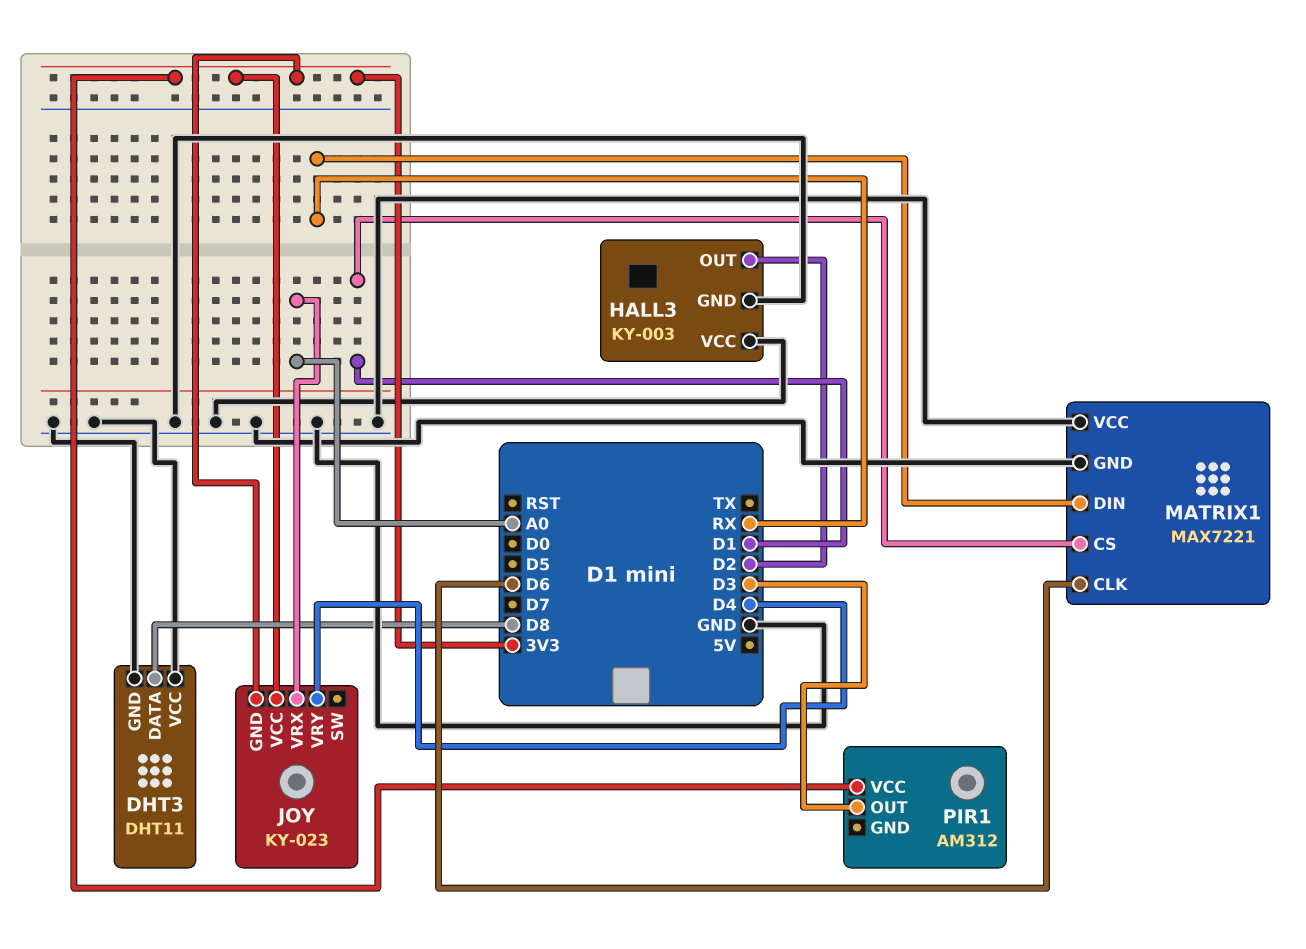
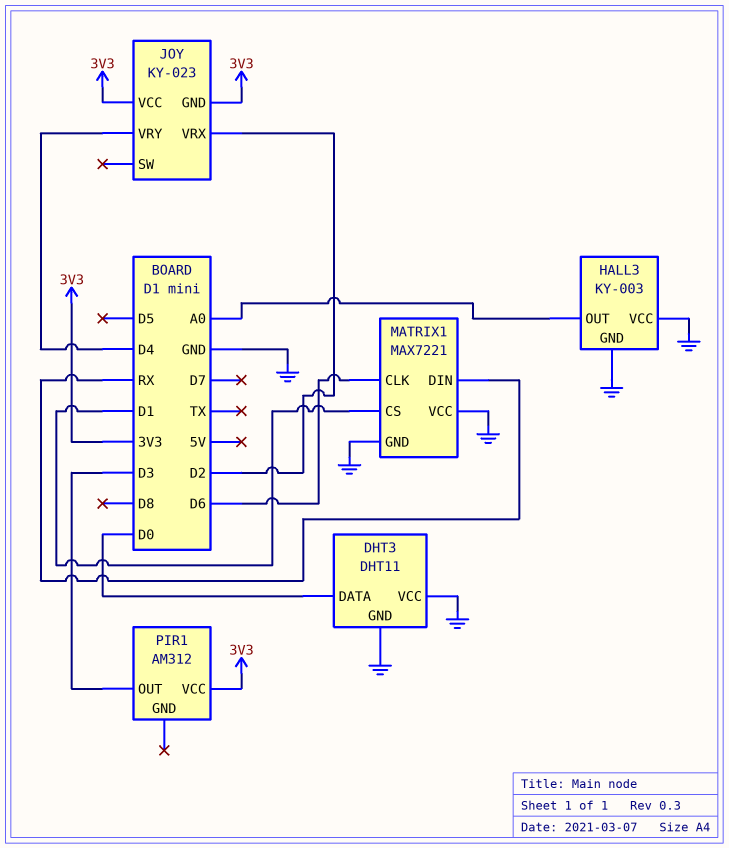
DHT3 pin DATA: D8 -> D0
HALL3 pin OUT: D2 -> A0
JOY pin VRX: A0 -> D2

